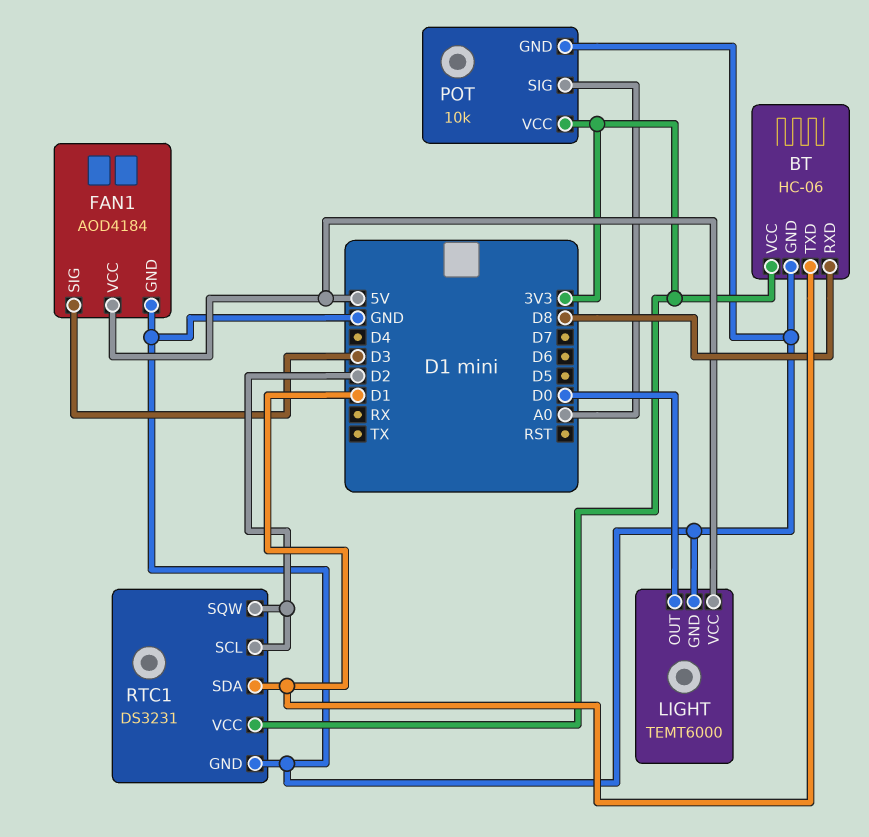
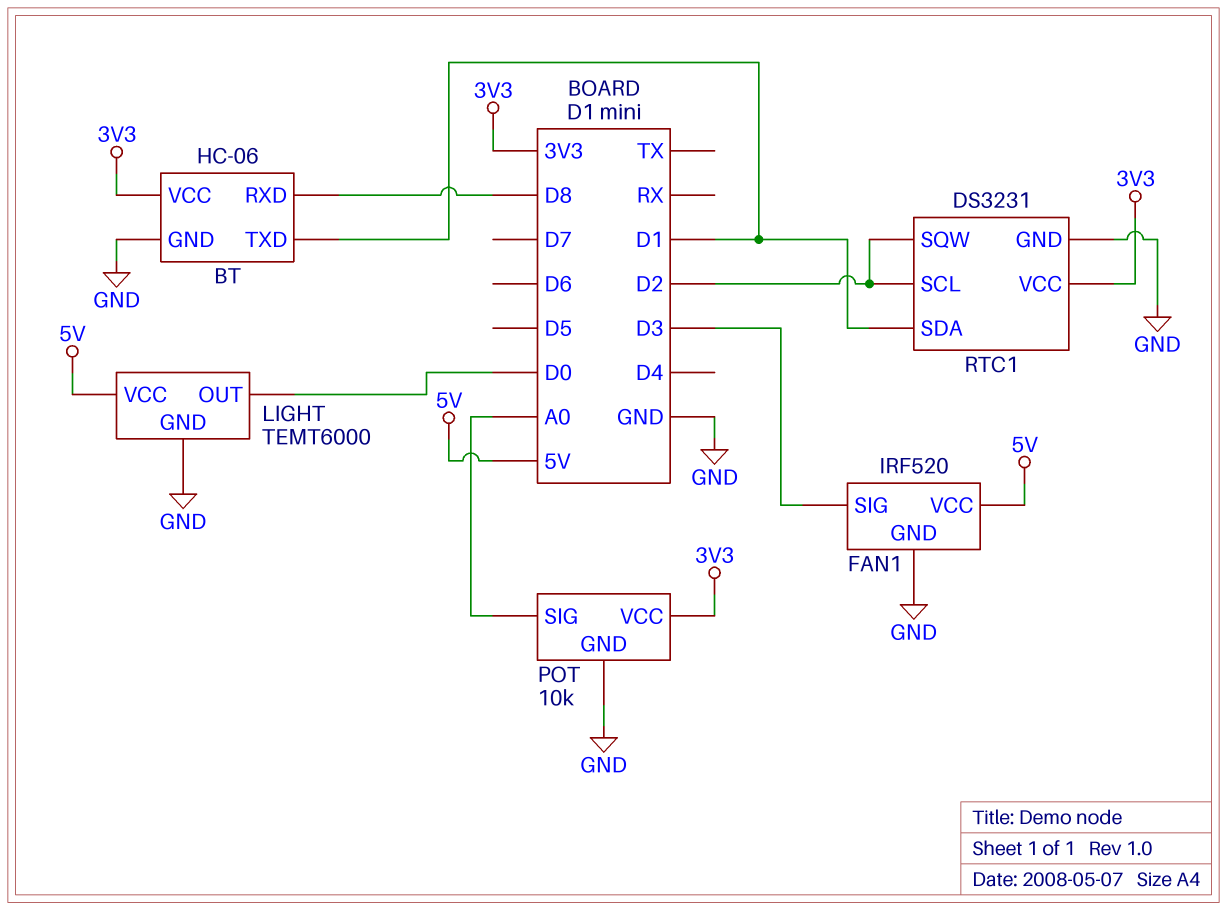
FAN1: AOD4184 -> IRF520

